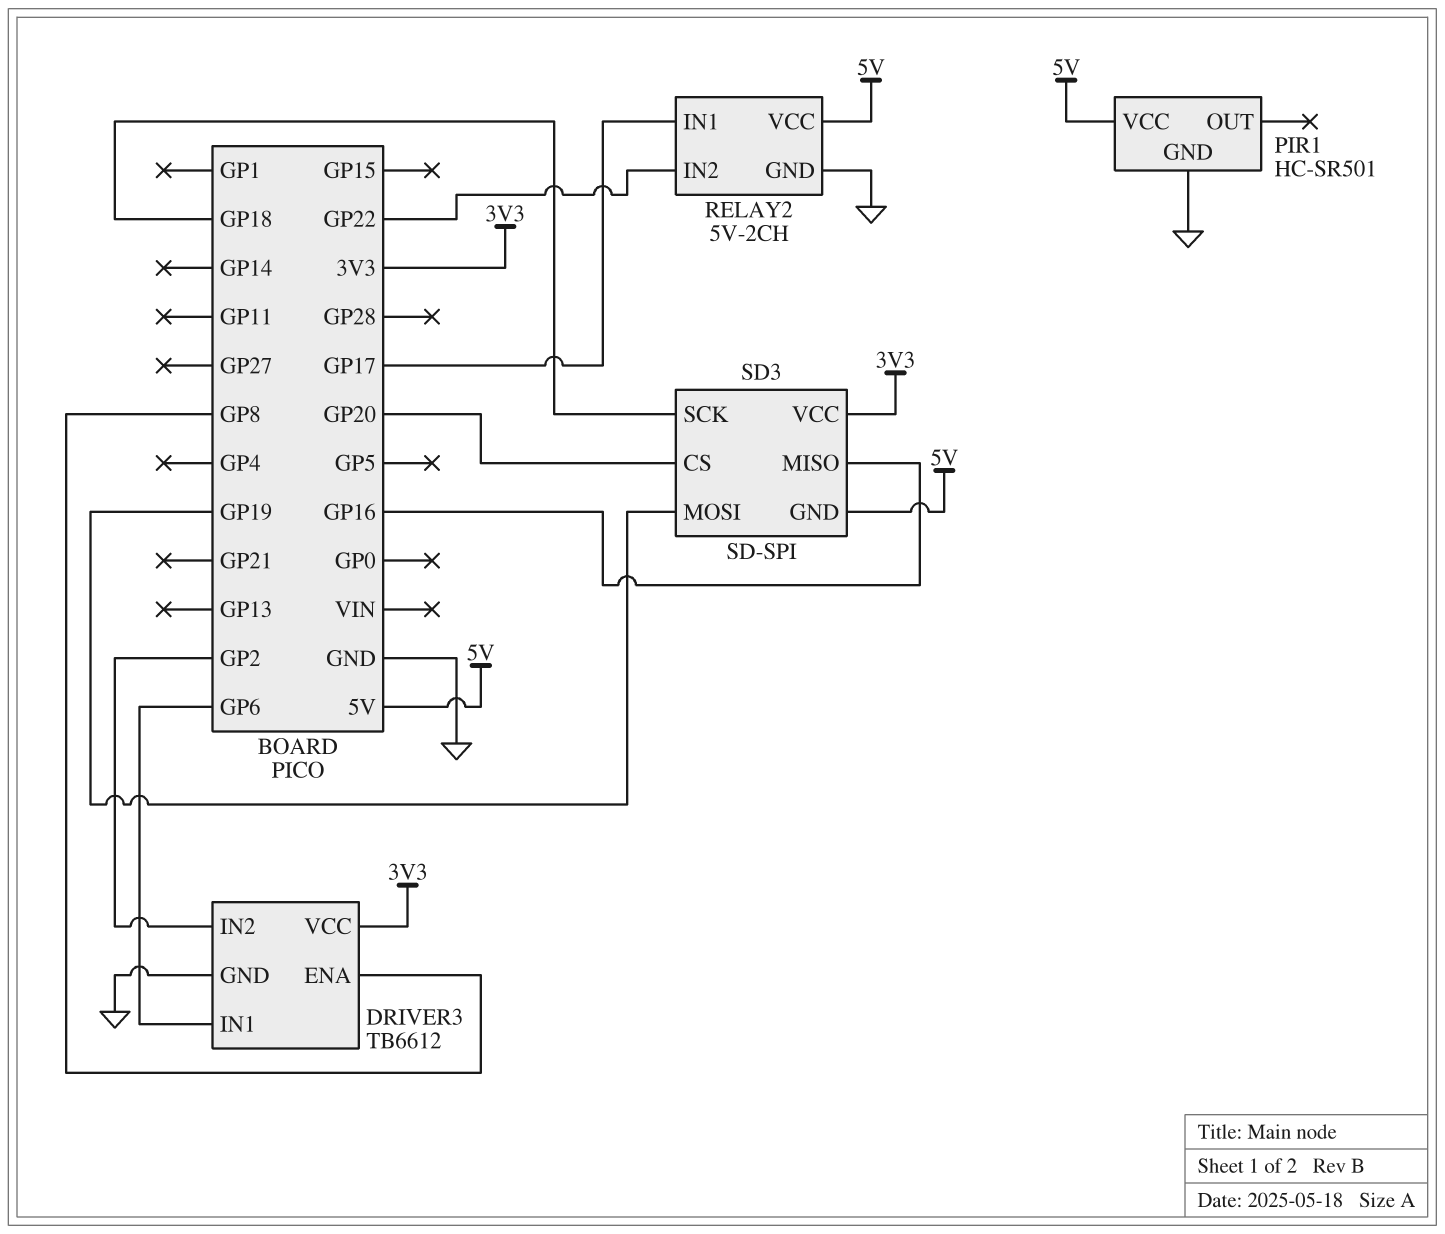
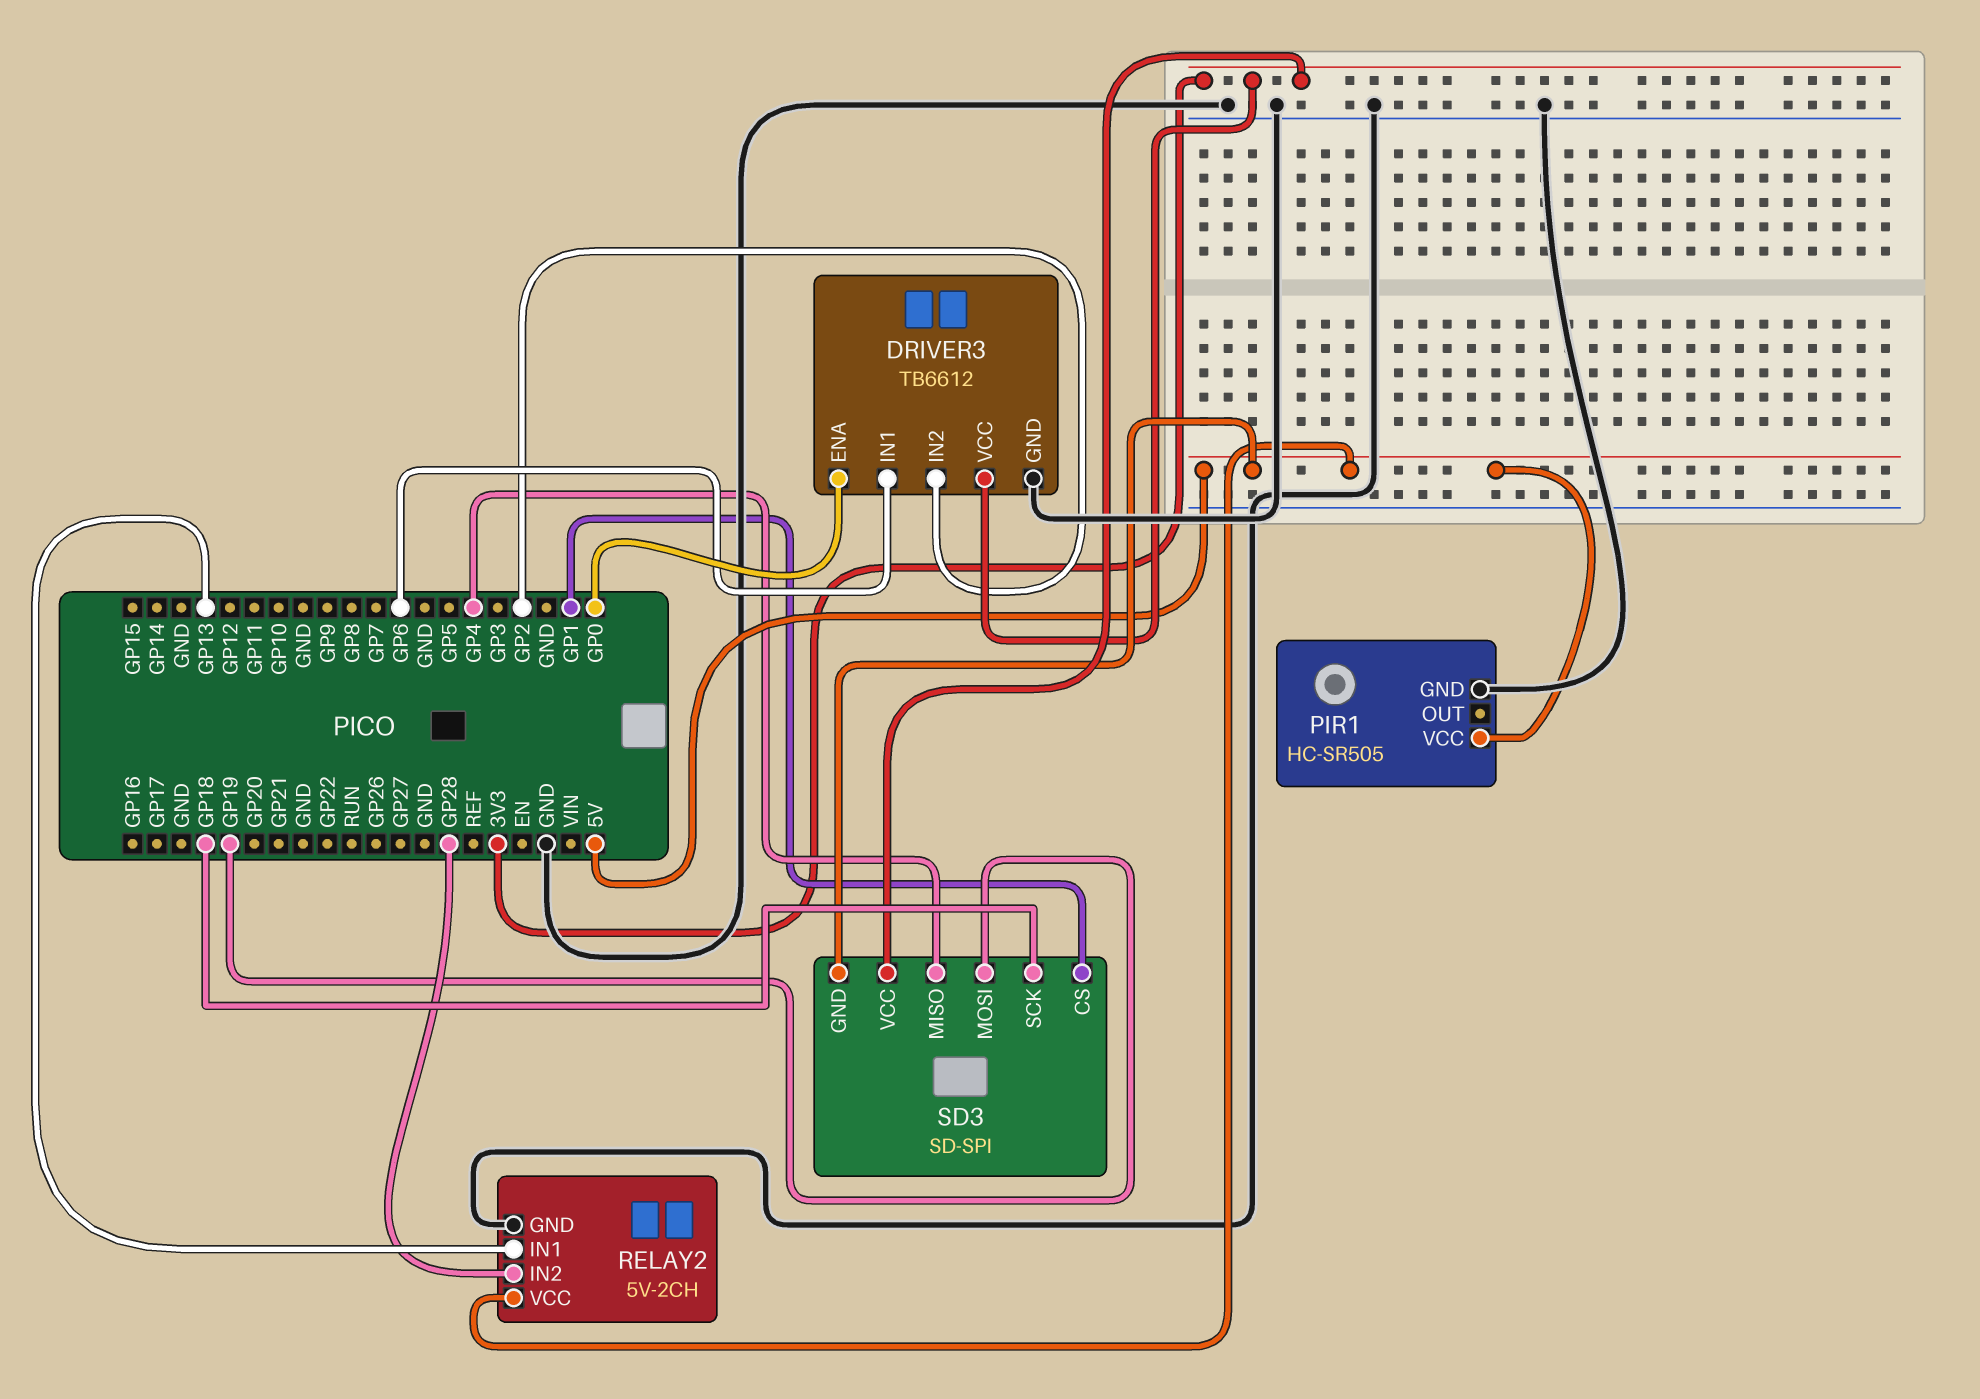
DRIVER3 pin ENA: GP8 -> GP0
PIR1: HC-SR501 -> HC-SR505
RELAY2 pin IN1: GP17 -> GP13
RELAY2 pin IN2: GP22 -> GP28
SD3 pin CS: GP20 -> GP1
SD3 pin MISO: GP16 -> GP4

